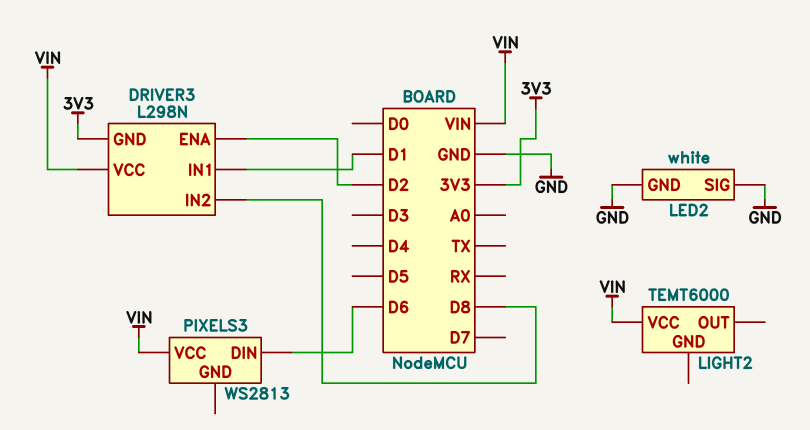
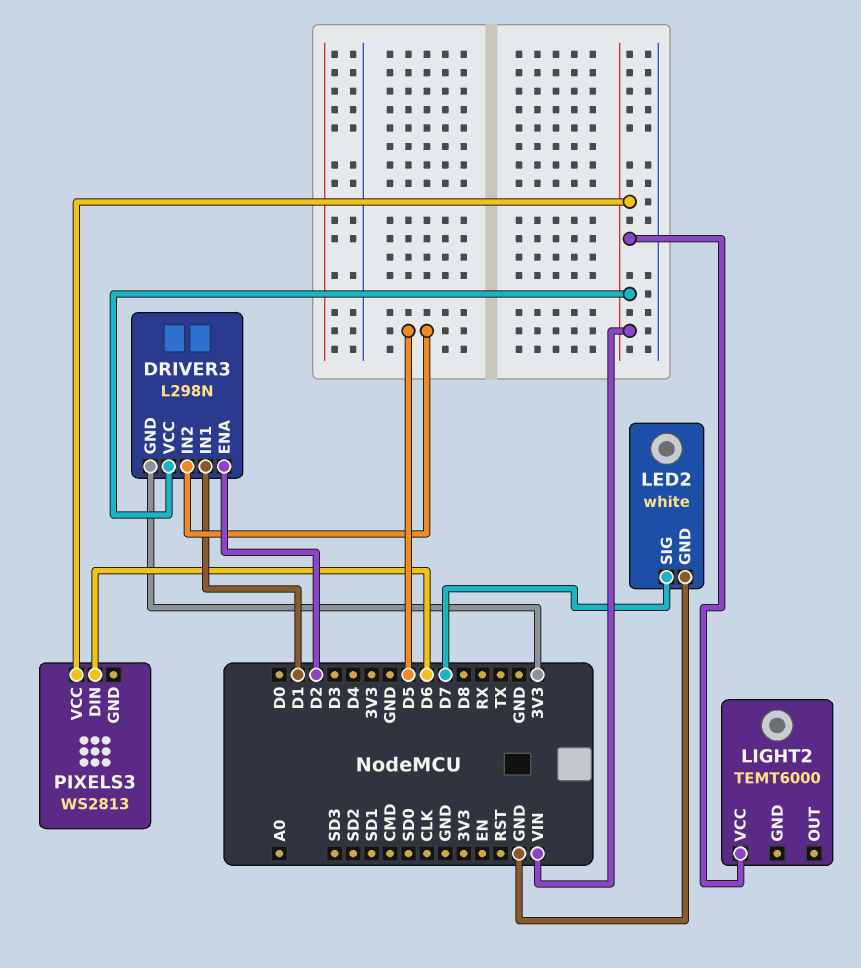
DRIVER3 pin IN2: D8 -> D5
LED2 pin SIG: GND -> D7

